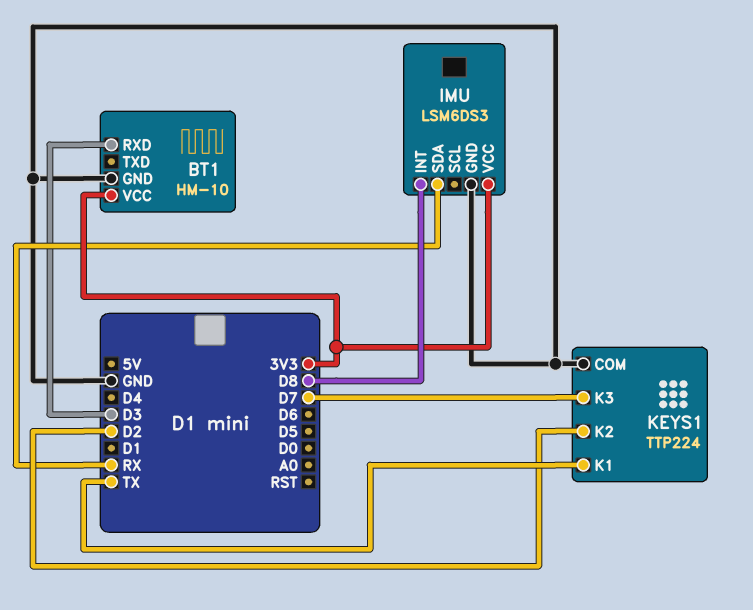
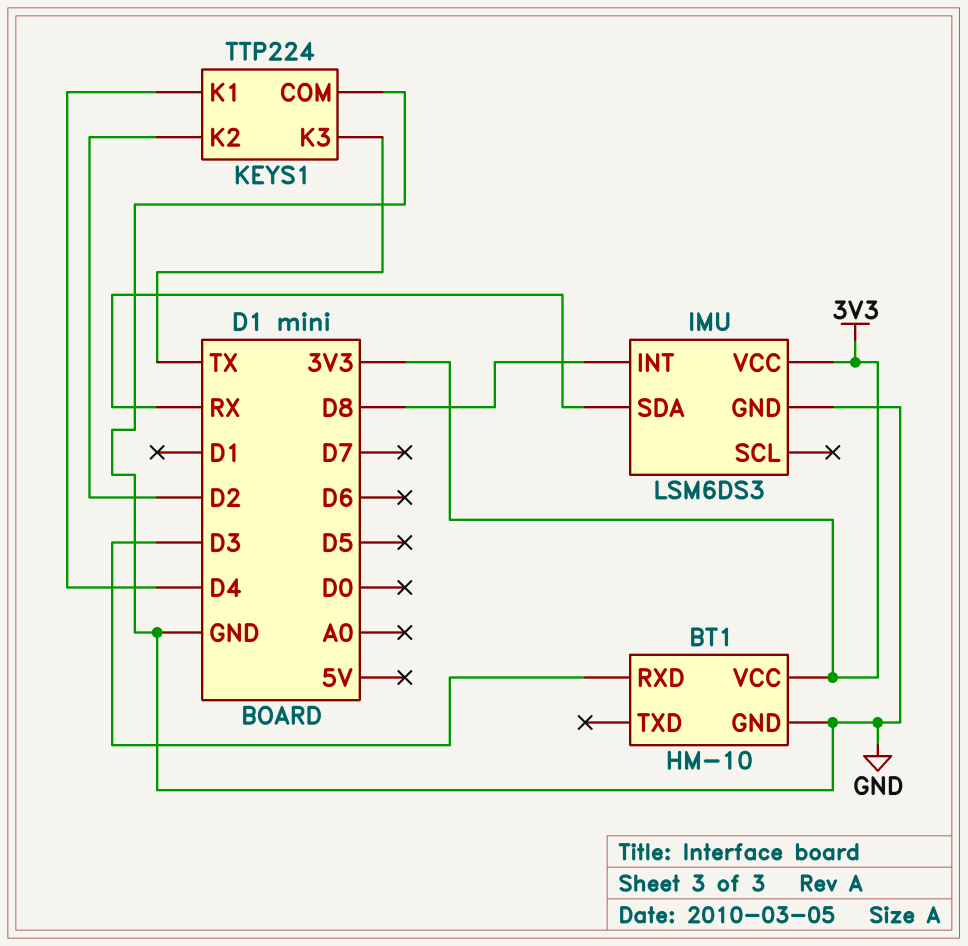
KEYS1 pin K1: TX -> D4
KEYS1 pin K3: D7 -> TX

